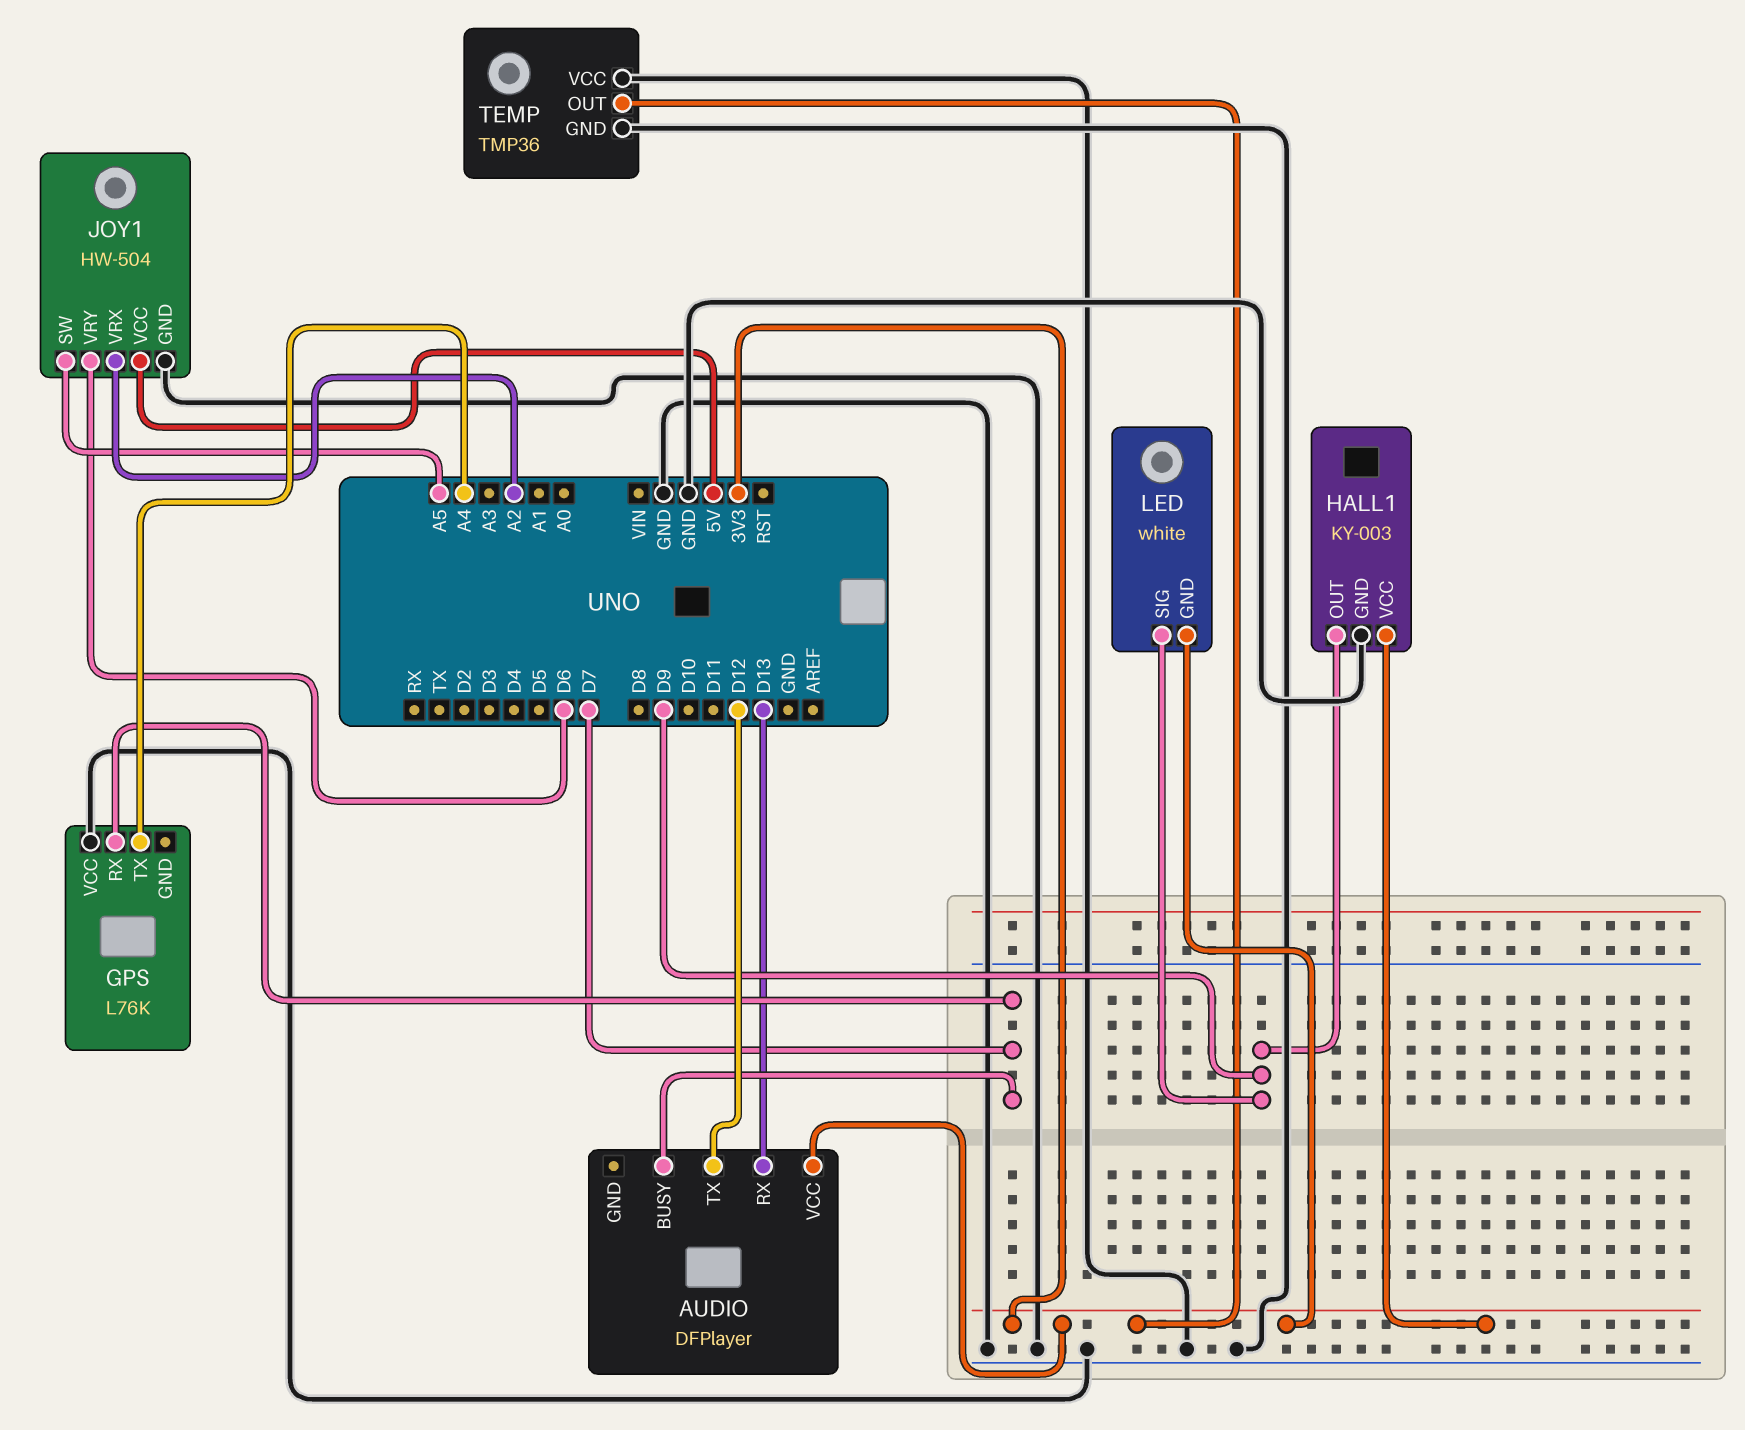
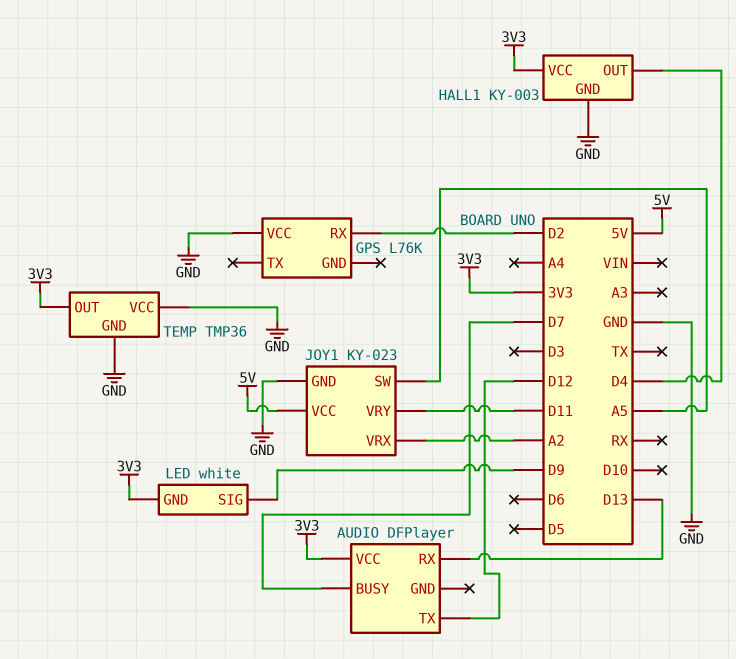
GPS pin RX: D7 -> D2
GPS pin TX: A4 -> none
HALL1 pin OUT: D9 -> D4
JOY1: HW-504 -> KY-023
JOY1 pin VRY: D6 -> D11

